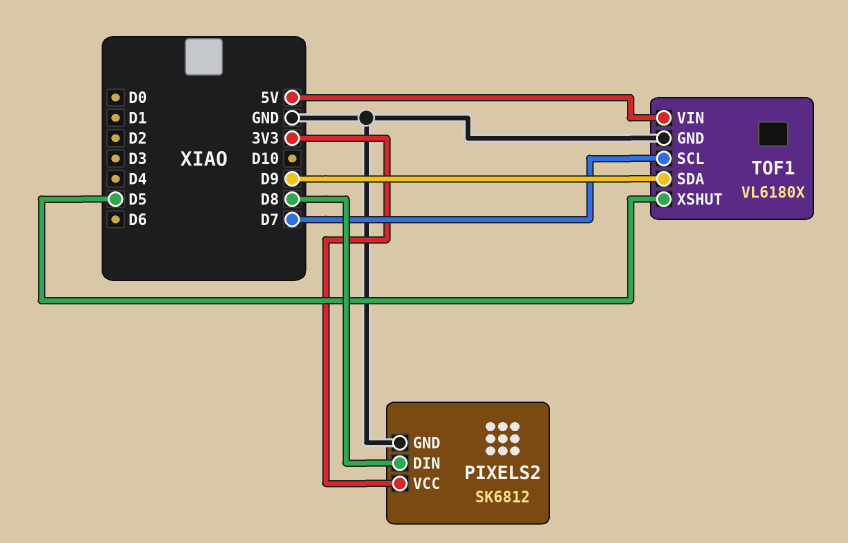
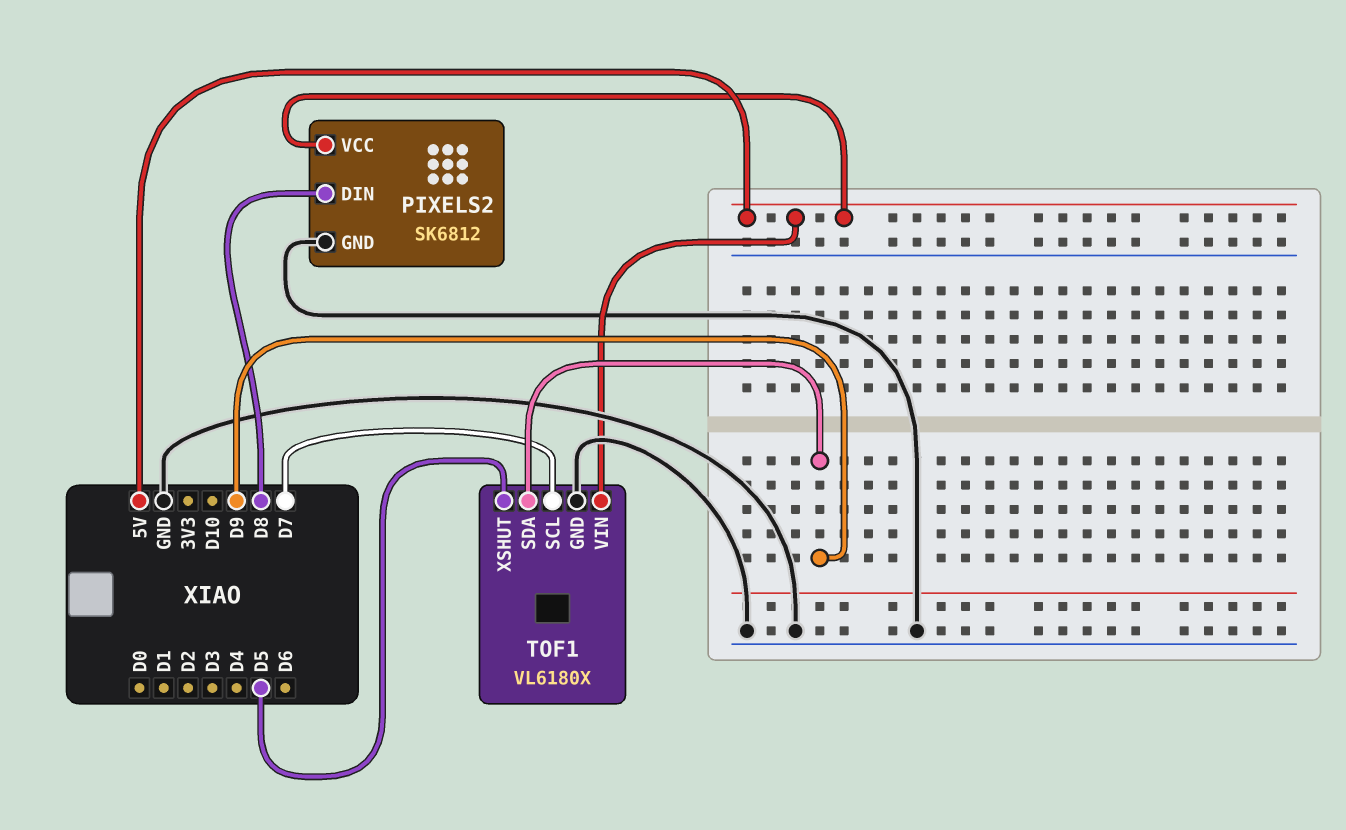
PIXELS2 pin VCC: 3V3 -> 5V

